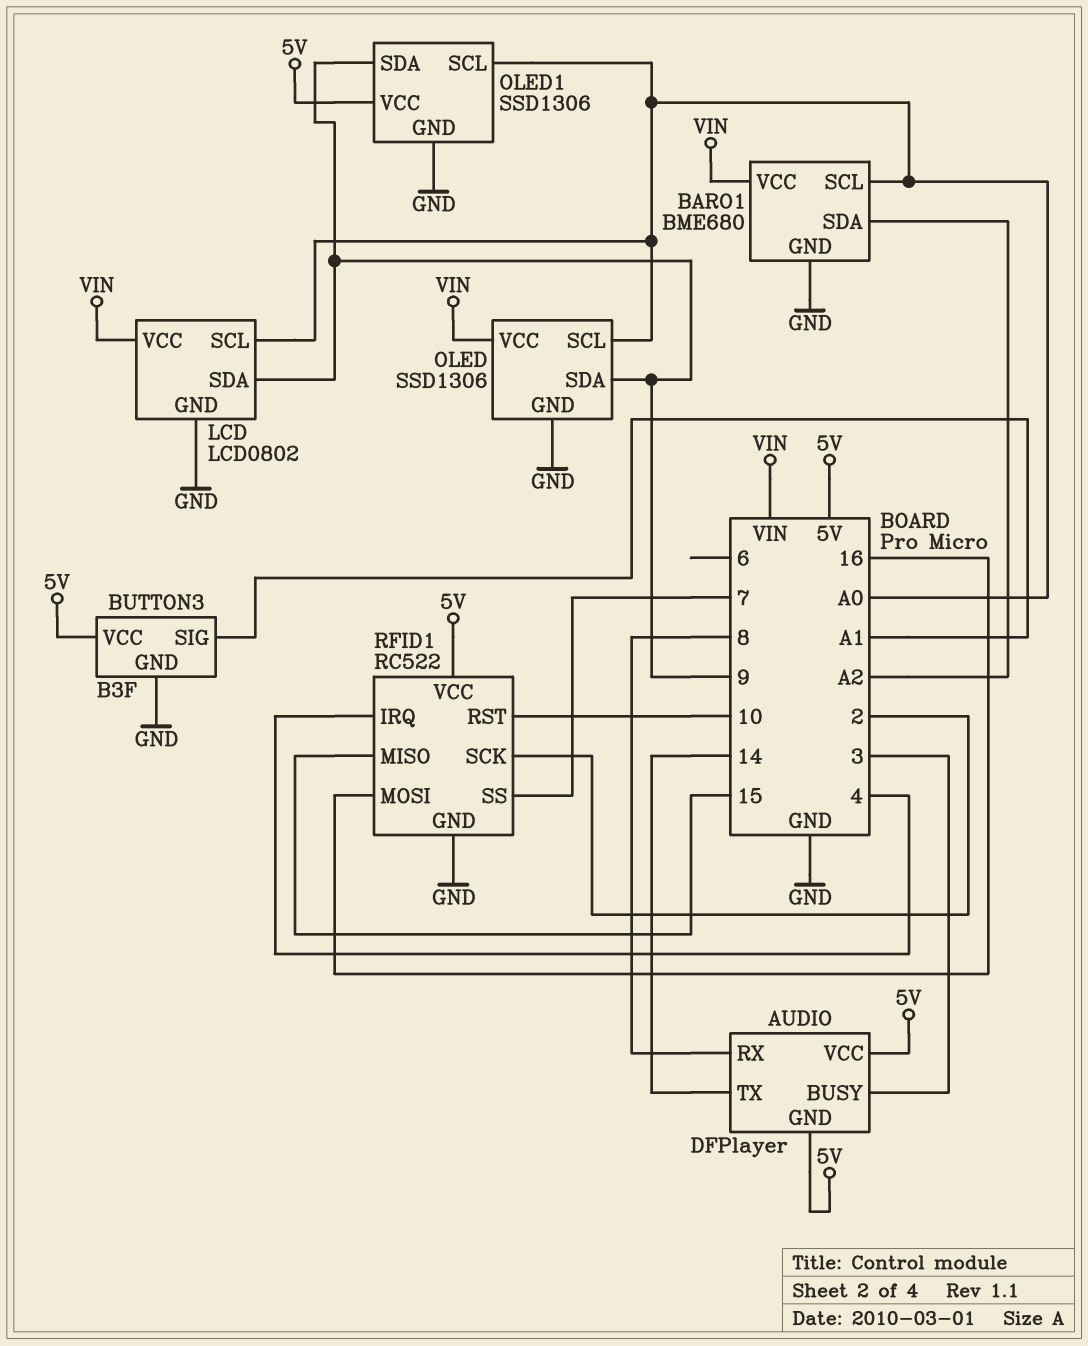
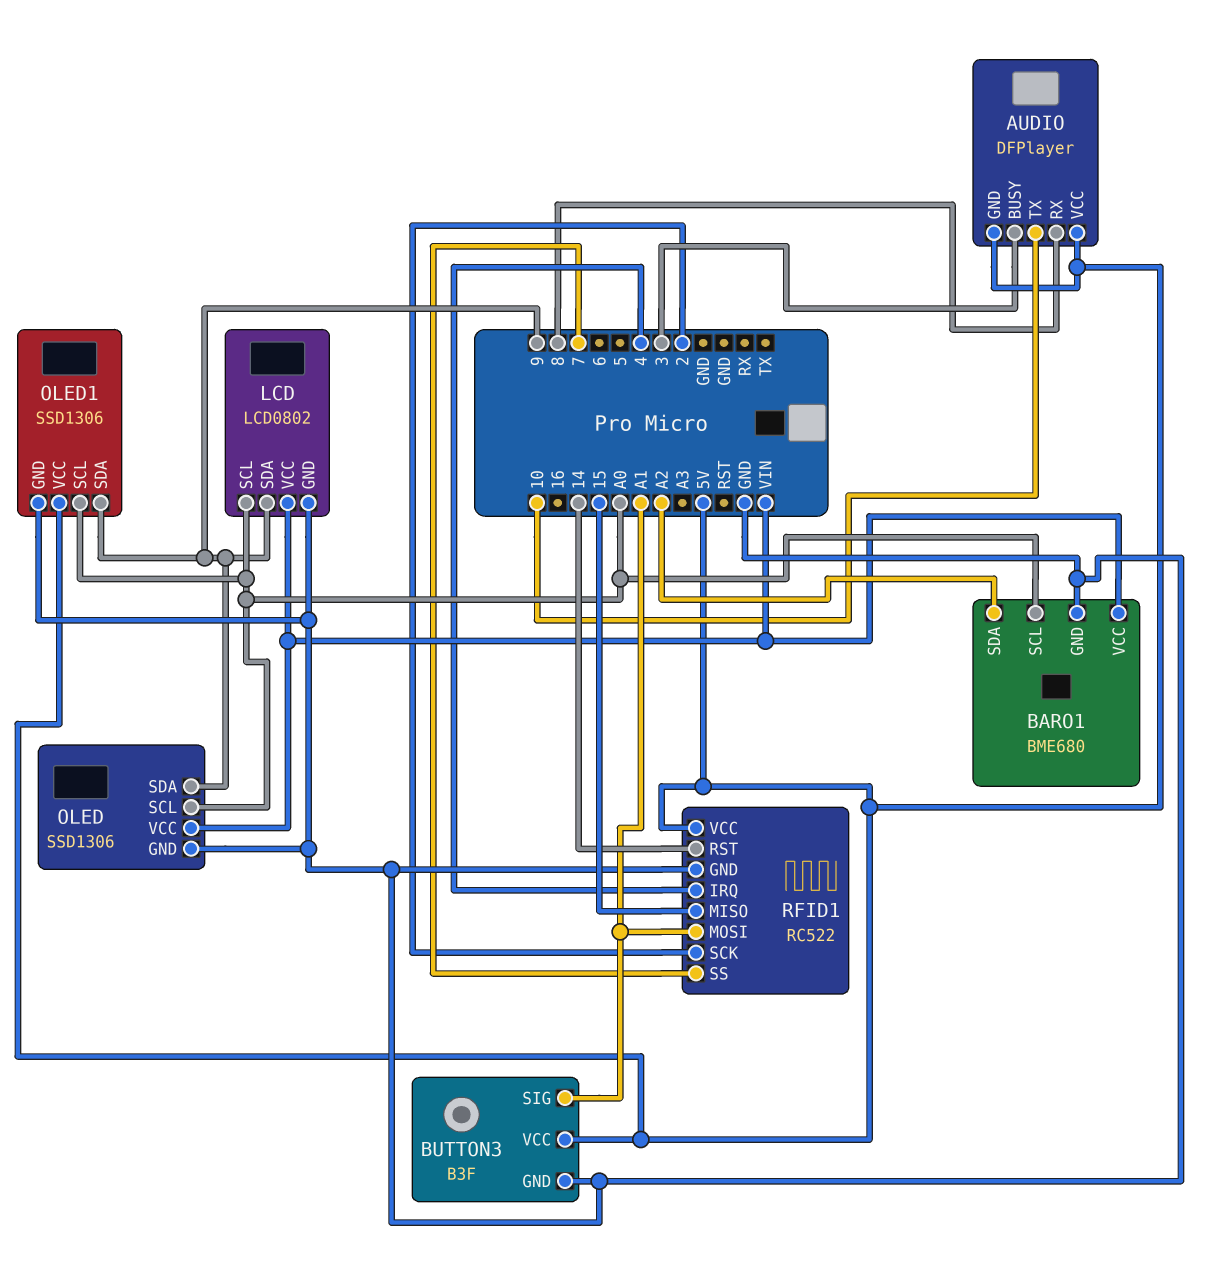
AUDIO pin TX: 14 -> 10
RFID1 pin MOSI: 16 -> A1
RFID1 pin RST: 10 -> 14

